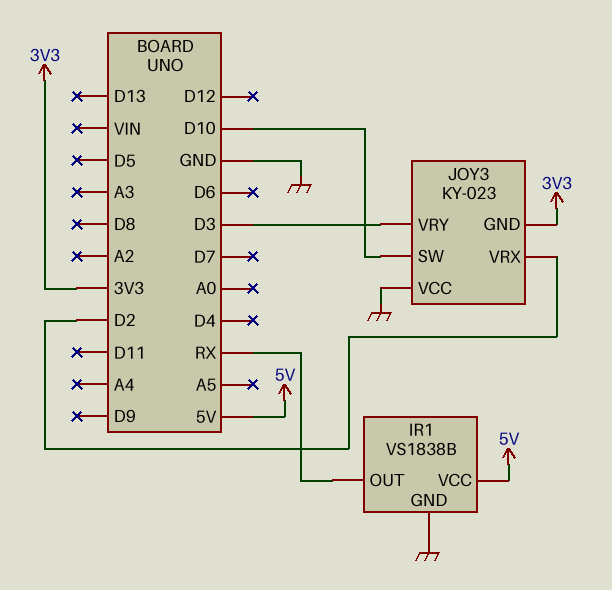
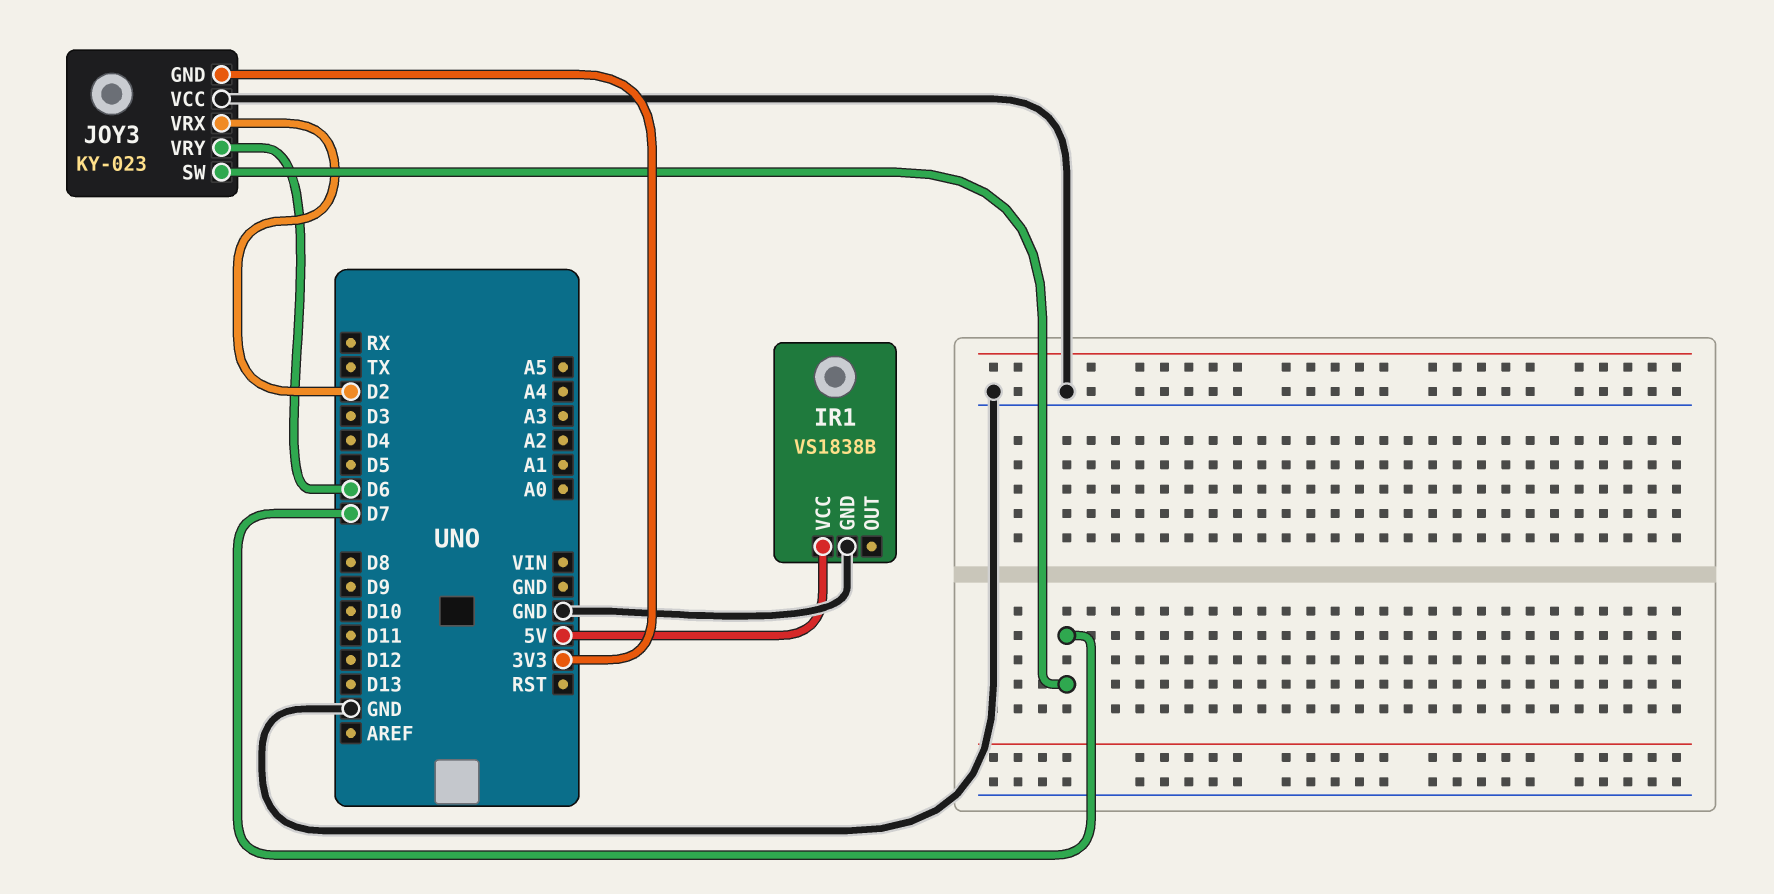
IR1 pin OUT: RX -> none
JOY3 pin SW: D10 -> D7
JOY3 pin VRY: D3 -> D6

